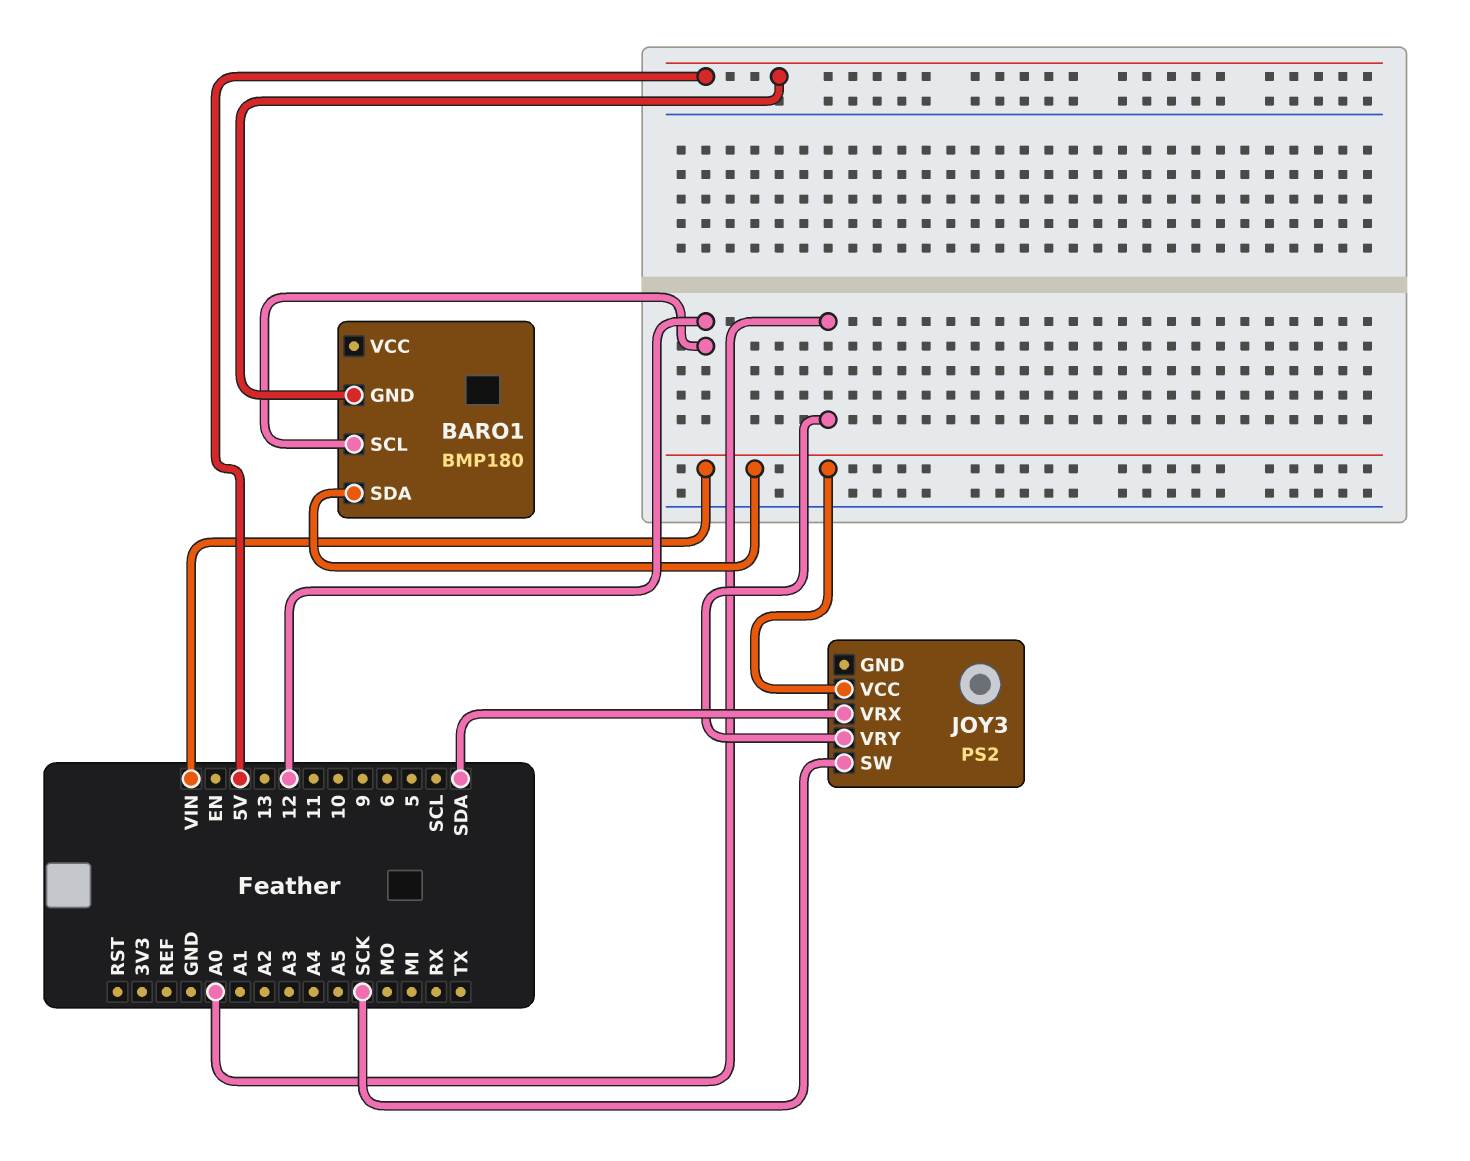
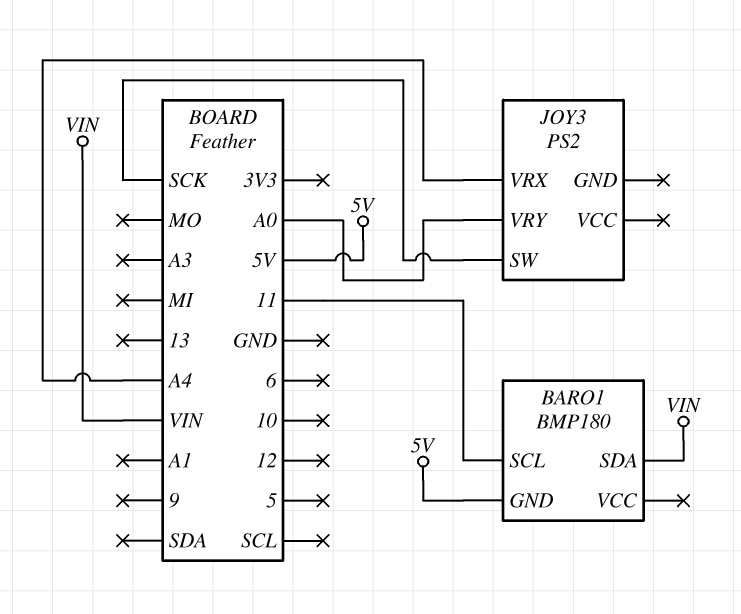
BARO1 pin SCL: 12 -> 11
JOY3 pin VCC: VIN -> none
JOY3 pin VRX: SDA -> A4

